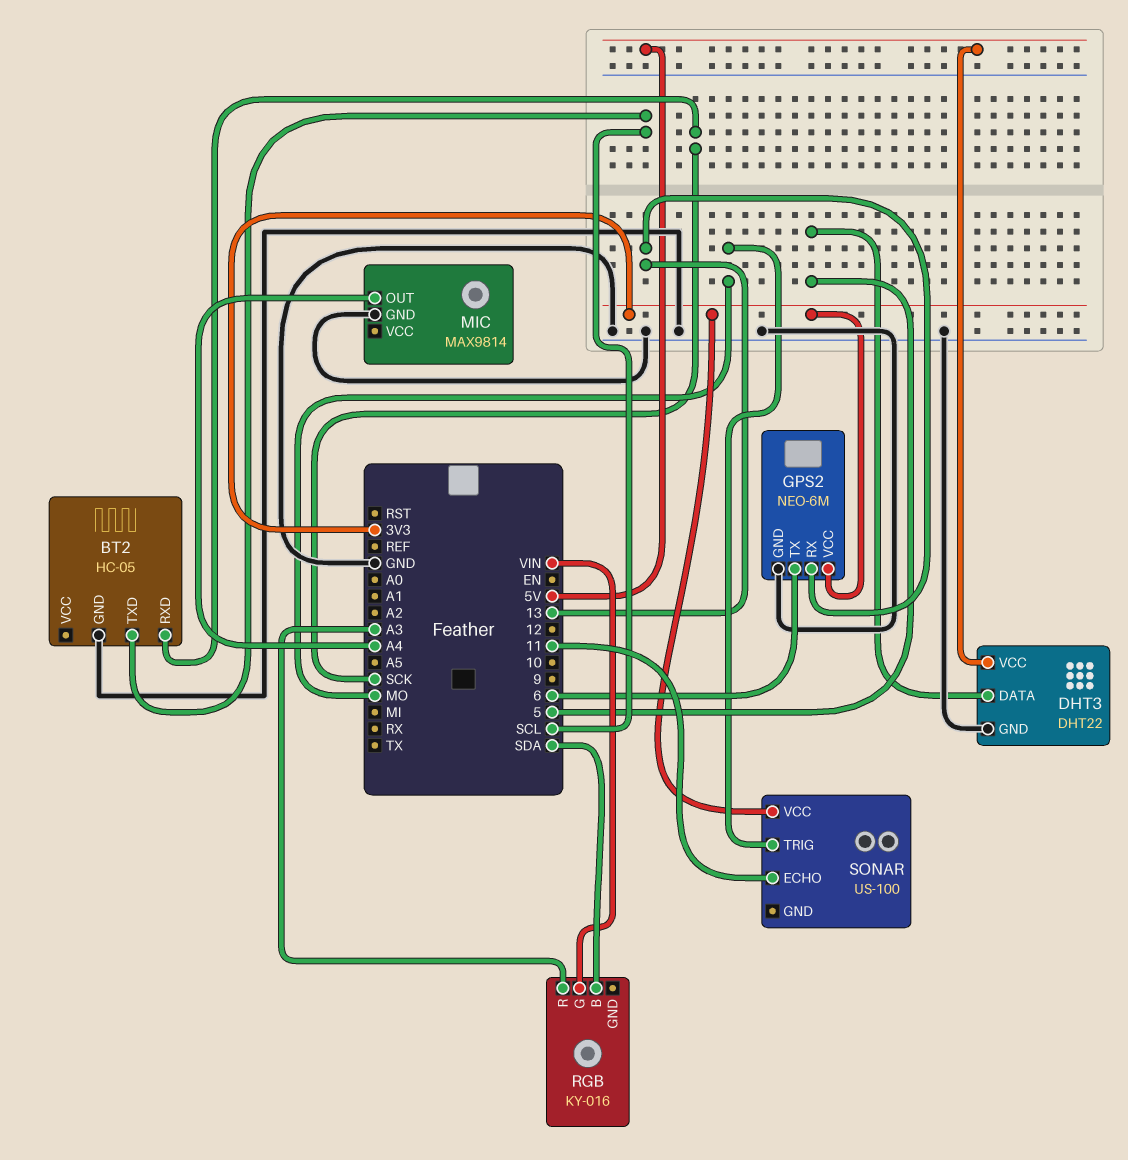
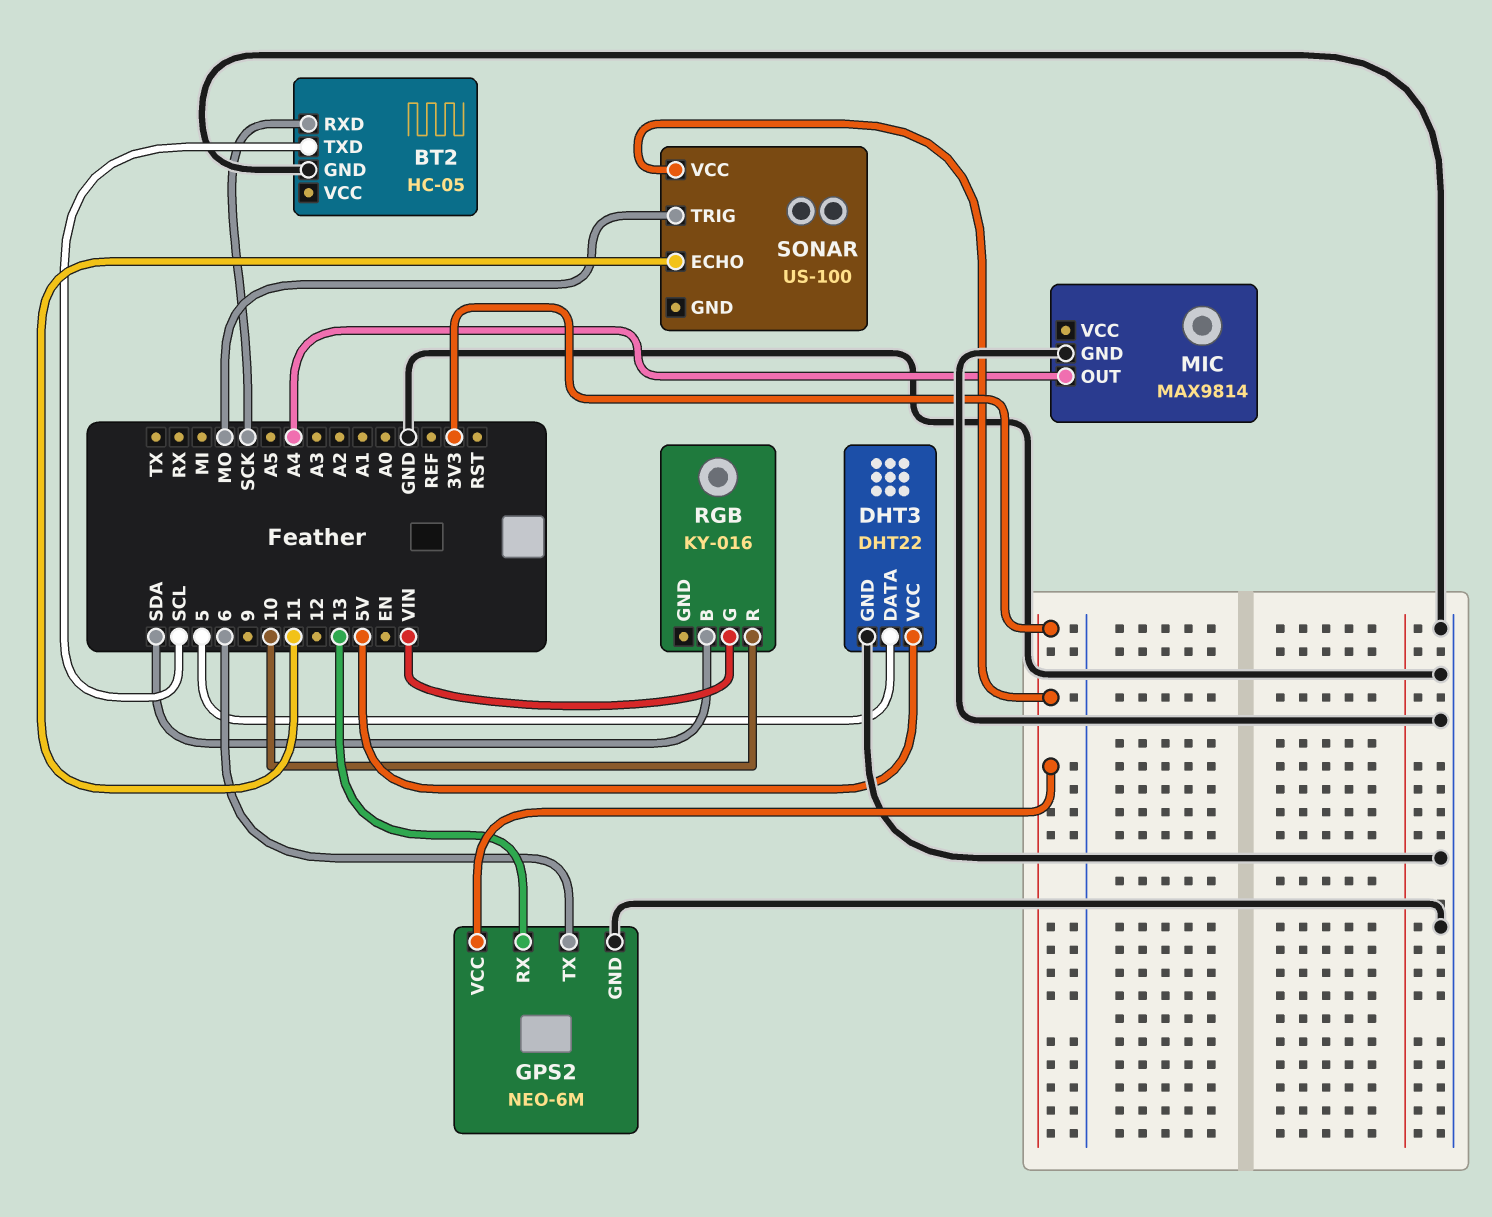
RGB pin R: A3 -> 10

